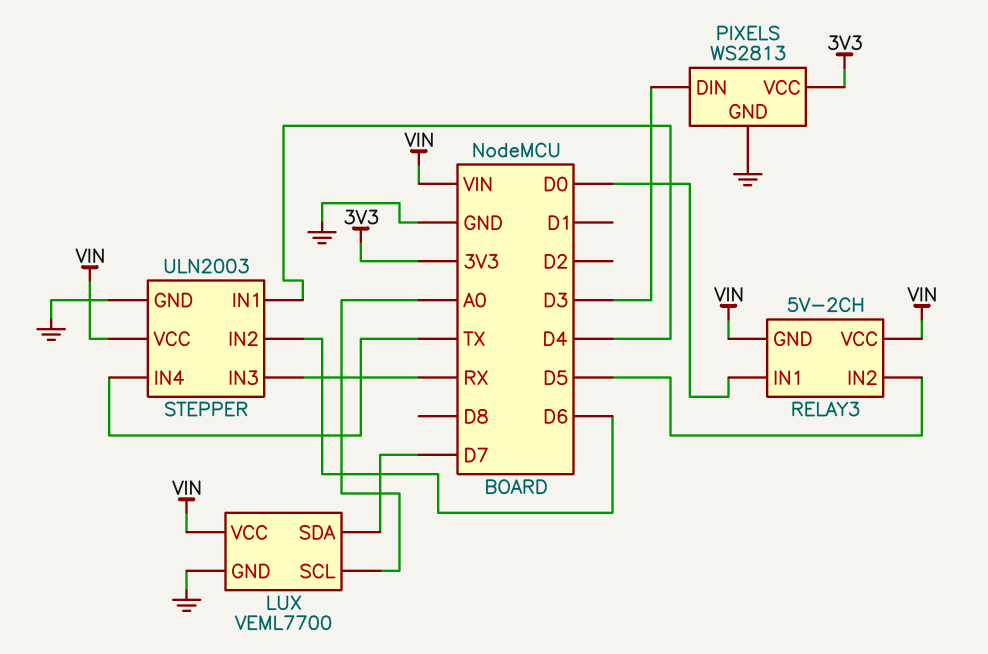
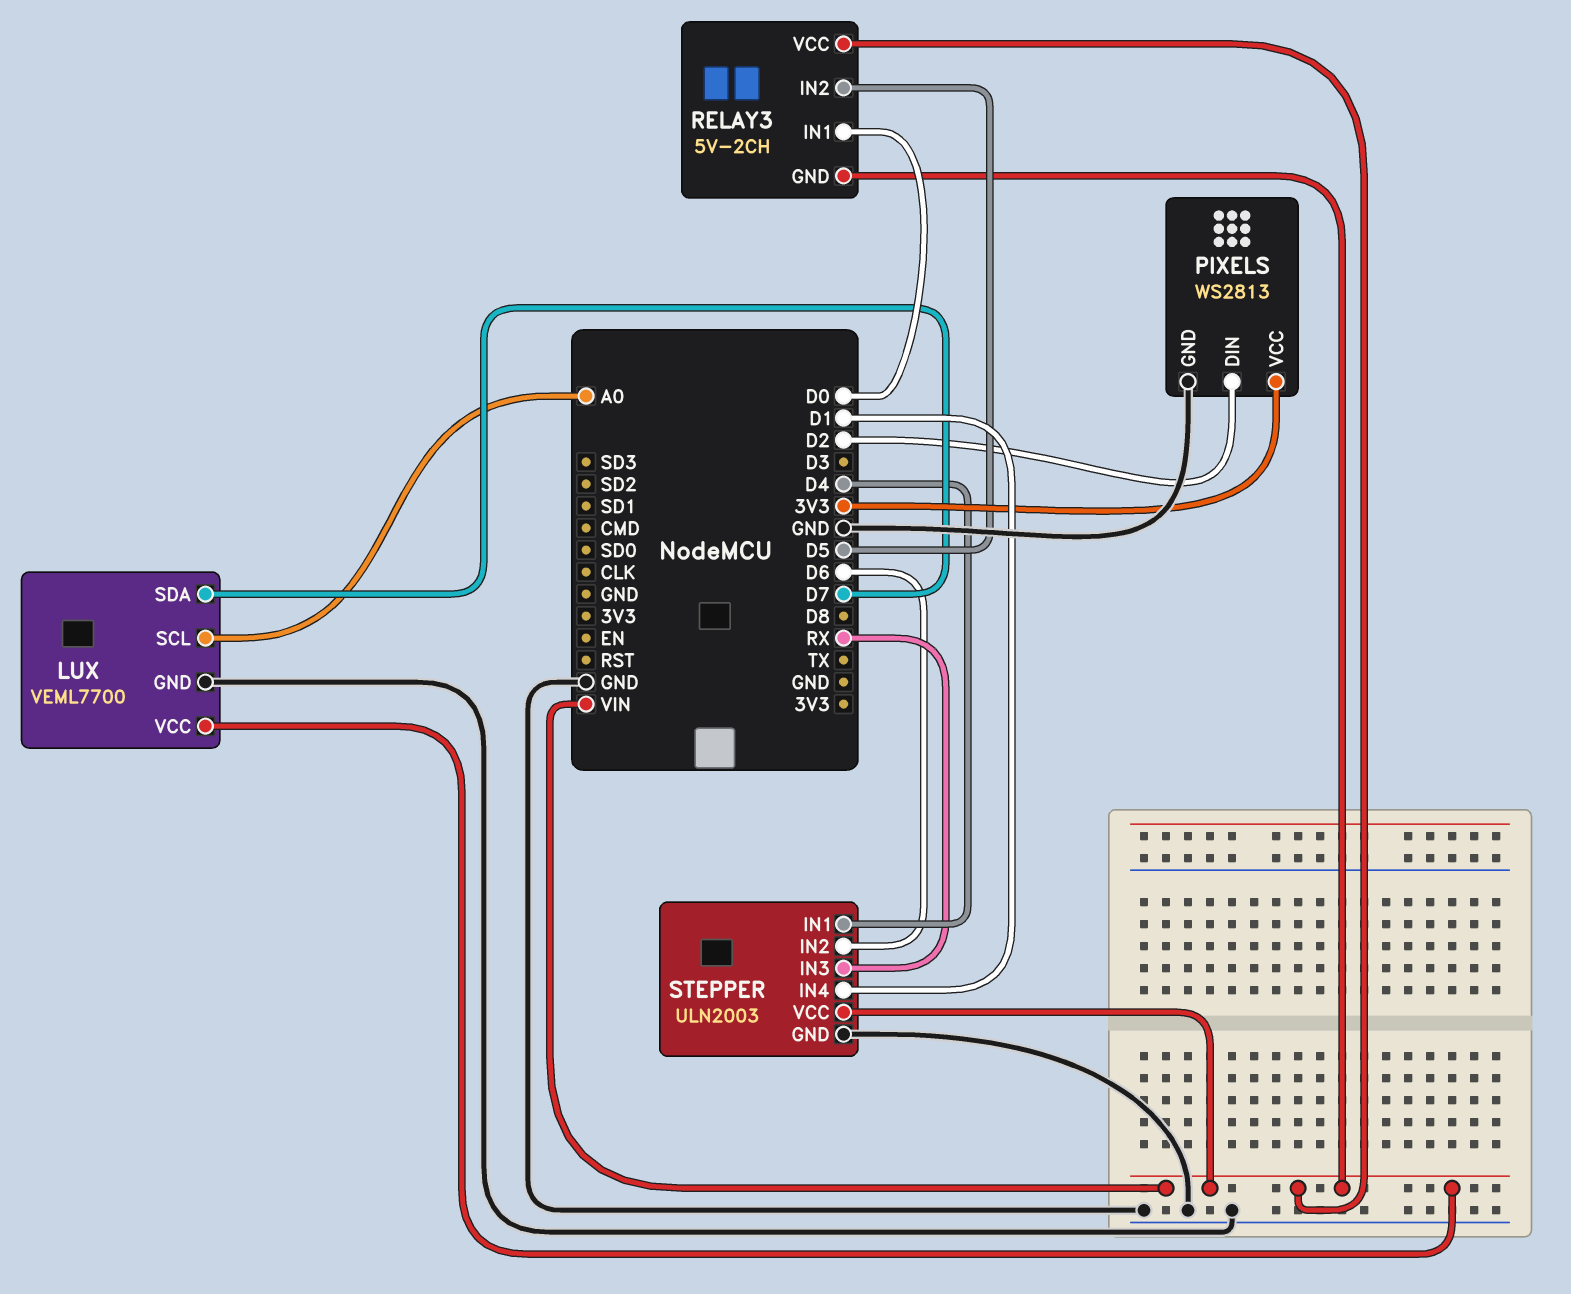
PIXELS pin DIN: D3 -> D2
STEPPER pin IN4: TX -> D1

